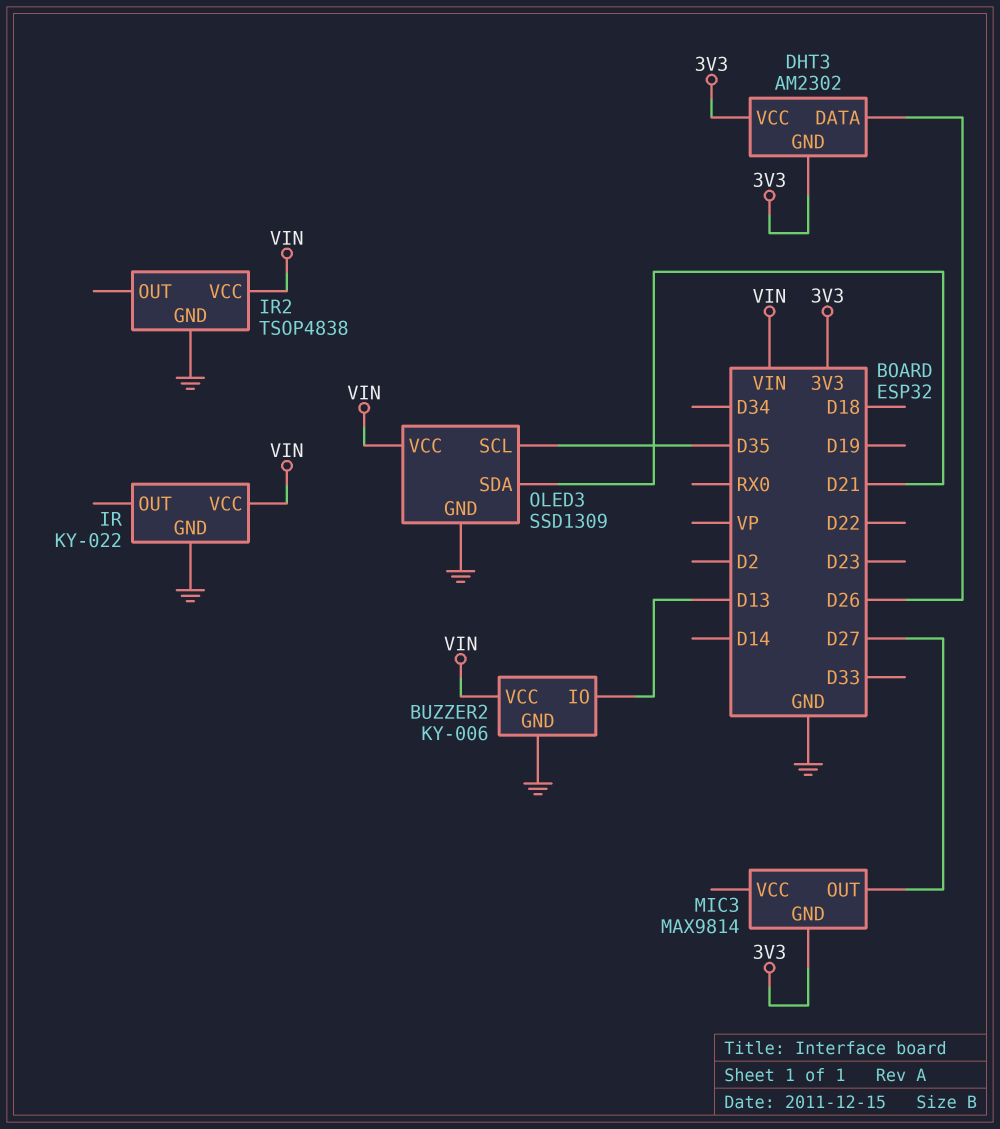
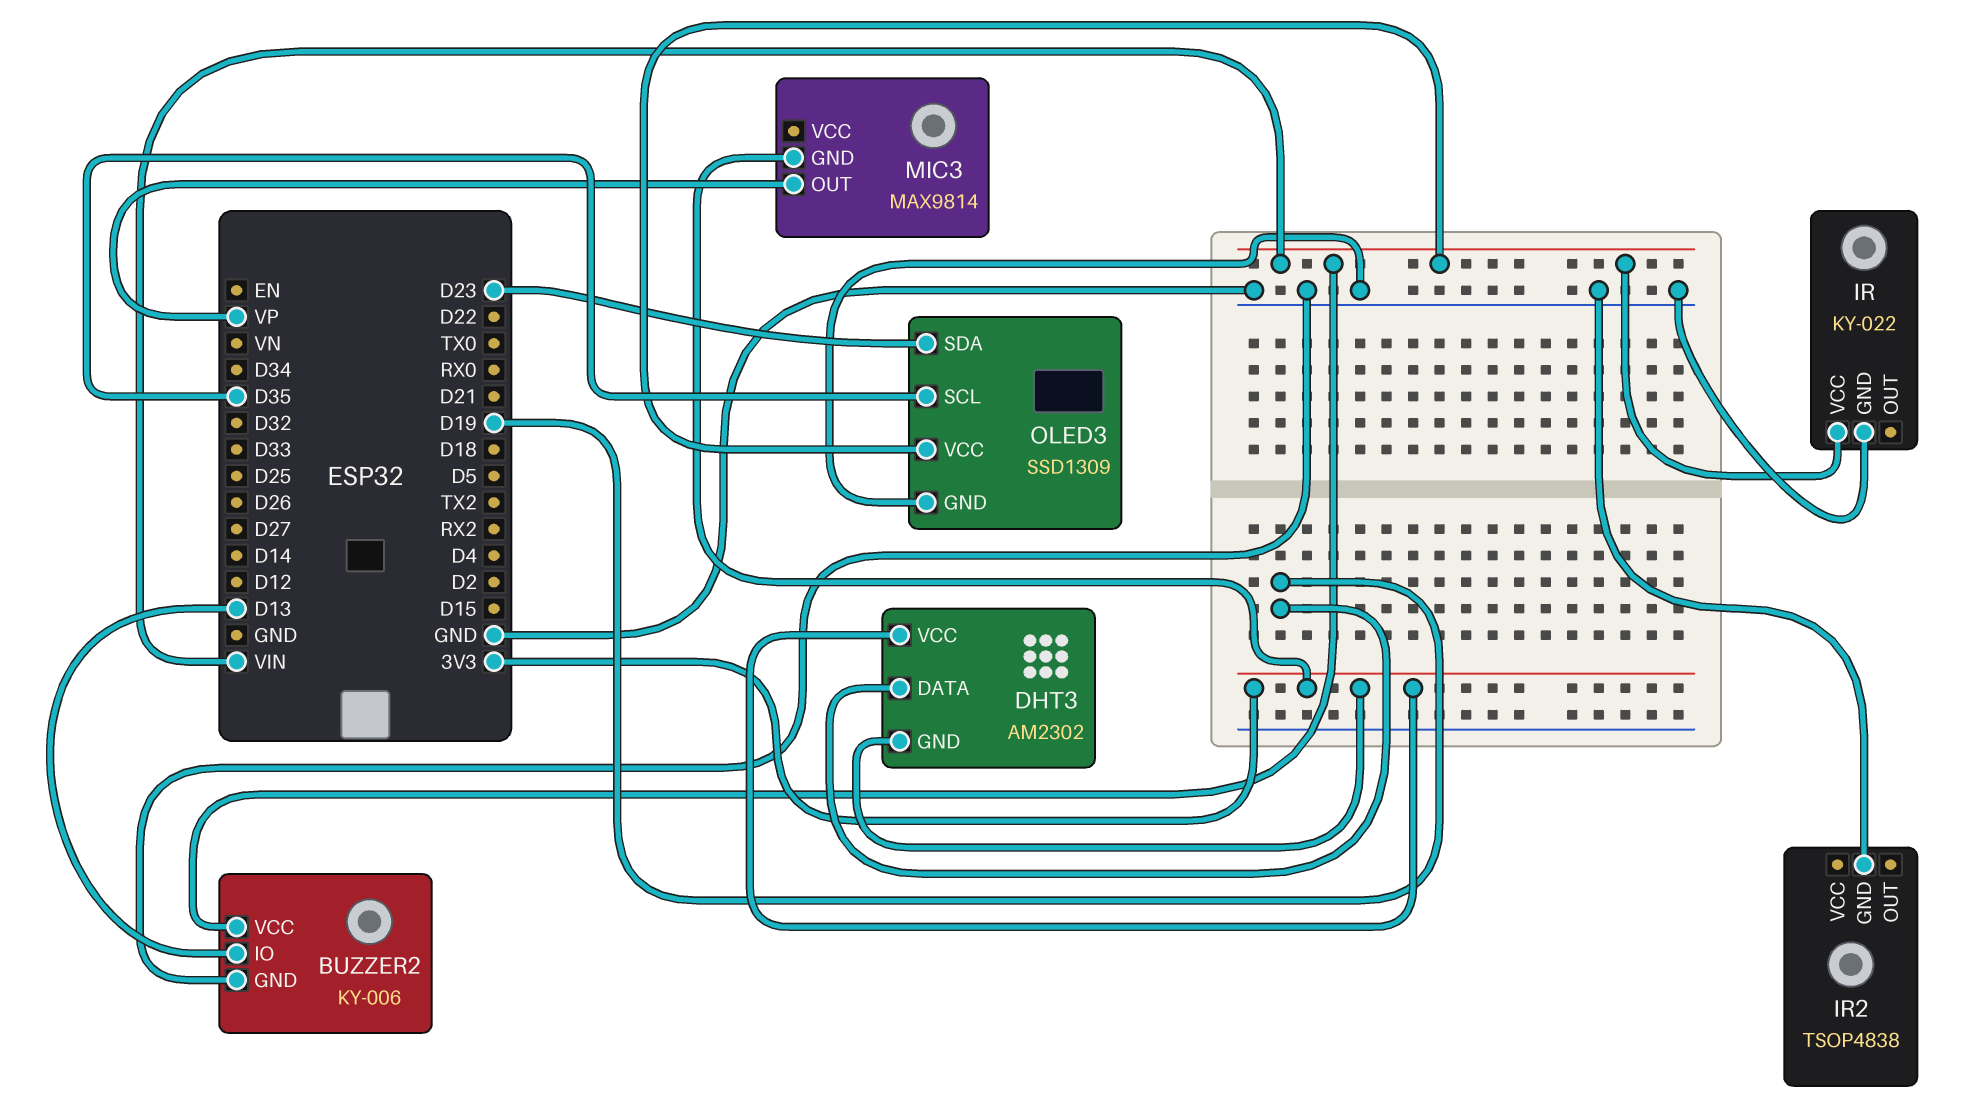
DHT3 pin DATA: D26 -> D19
IR2 pin VCC: VIN -> none
MIC3 pin OUT: D27 -> VP
OLED3 pin SDA: D21 -> D23

